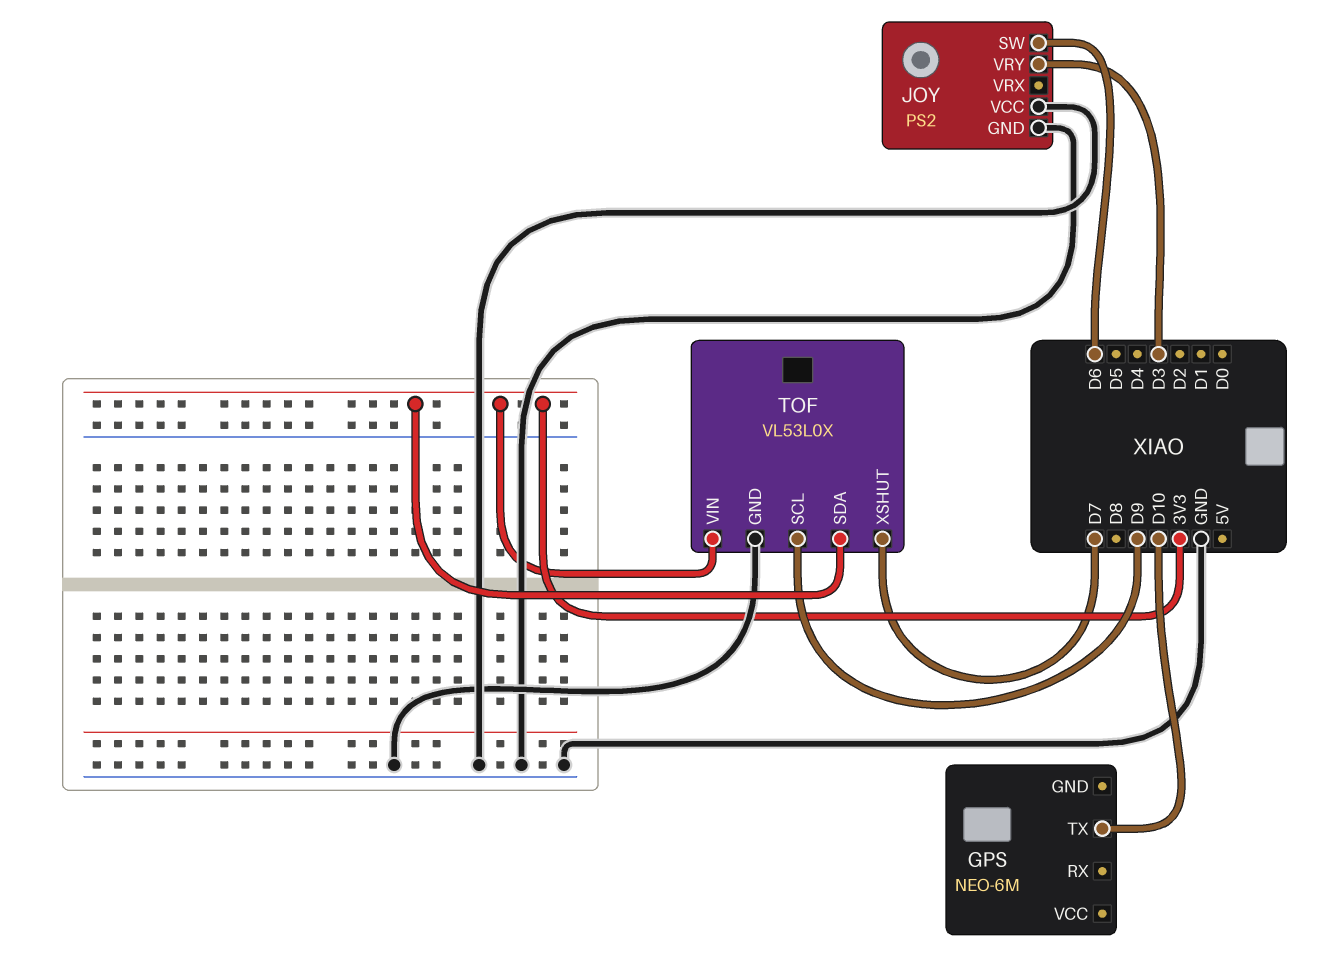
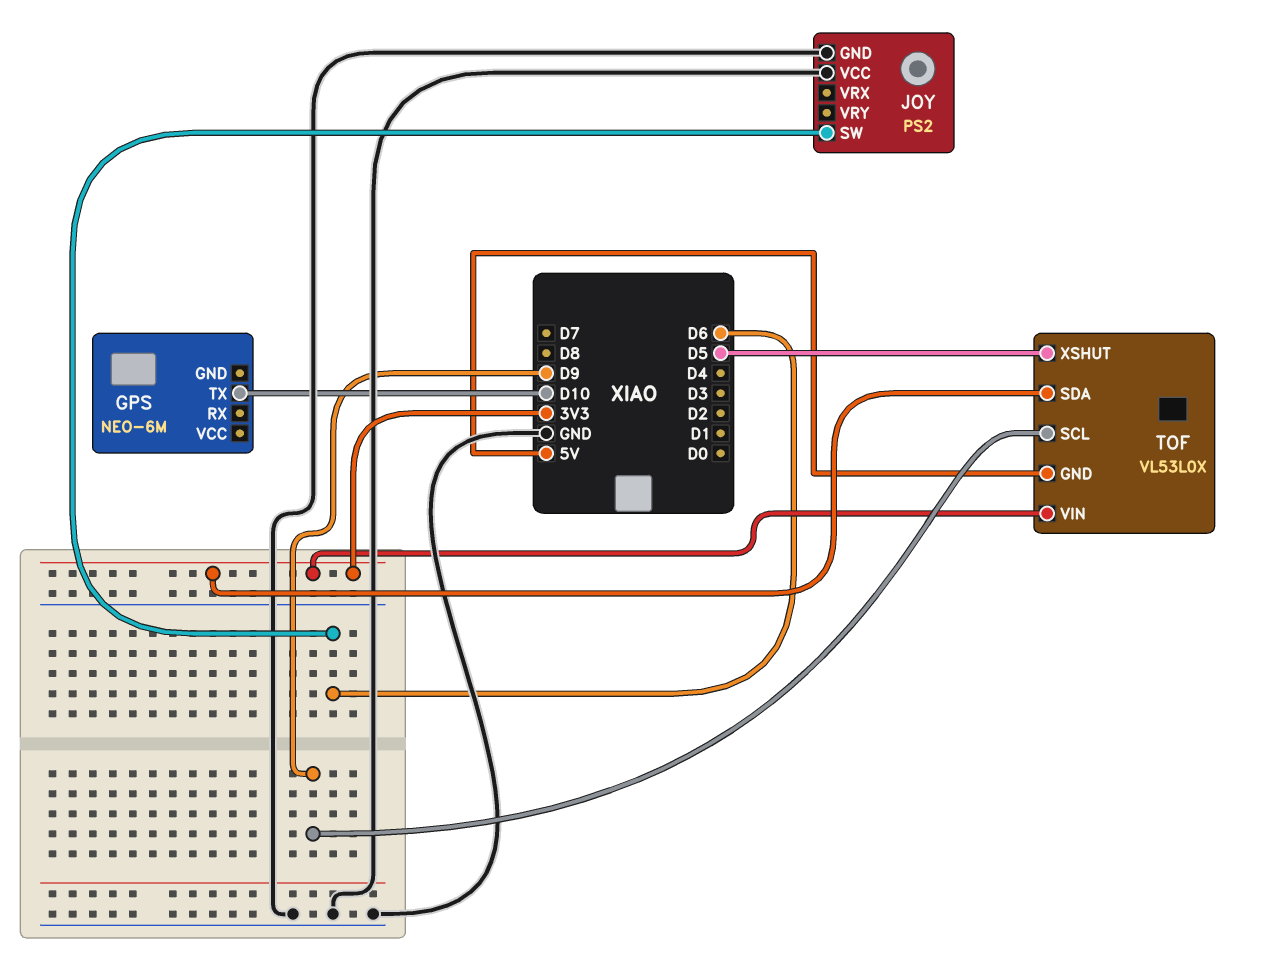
JOY pin VRY: D3 -> none
TOF pin GND: GND -> 5V
TOF pin XSHUT: D7 -> D5

